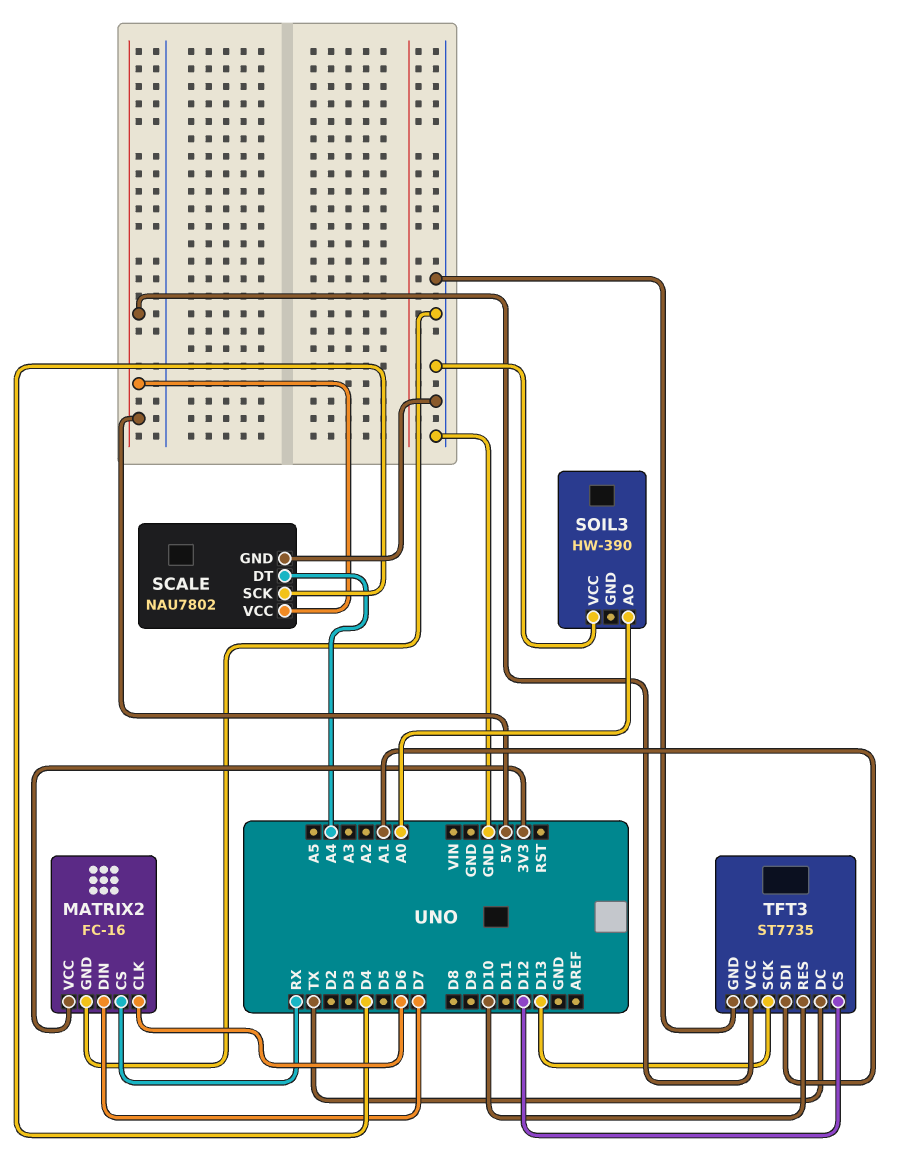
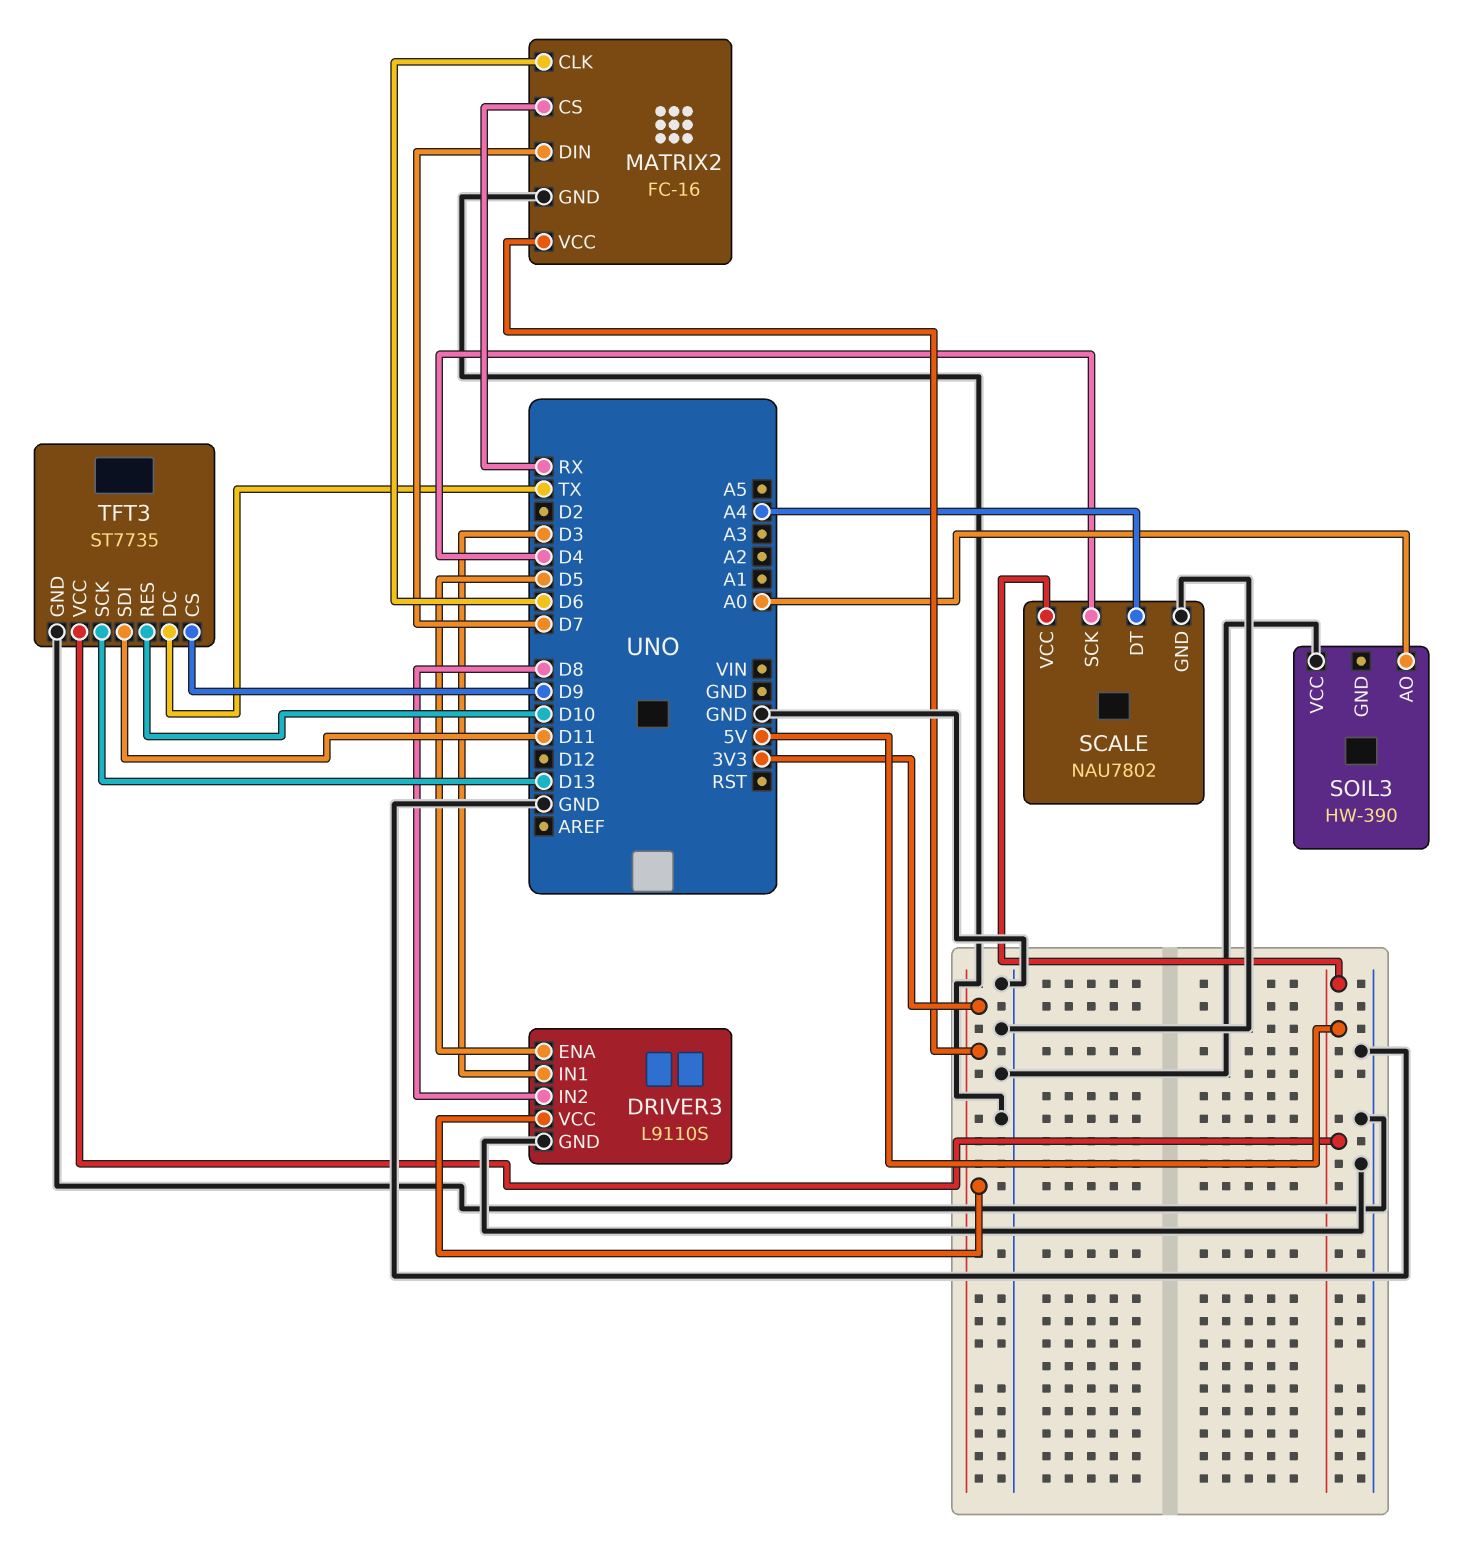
DRIVER3: none -> L9110S
DRIVER3 pin ENA: none -> D5
DRIVER3 pin GND: none -> GND
DRIVER3 pin IN1: none -> D3
DRIVER3 pin IN2: none -> D8
DRIVER3 pin VCC: none -> 3V3
TFT3 pin CS: D12 -> D9
TFT3 pin SDI: A1 -> D11

